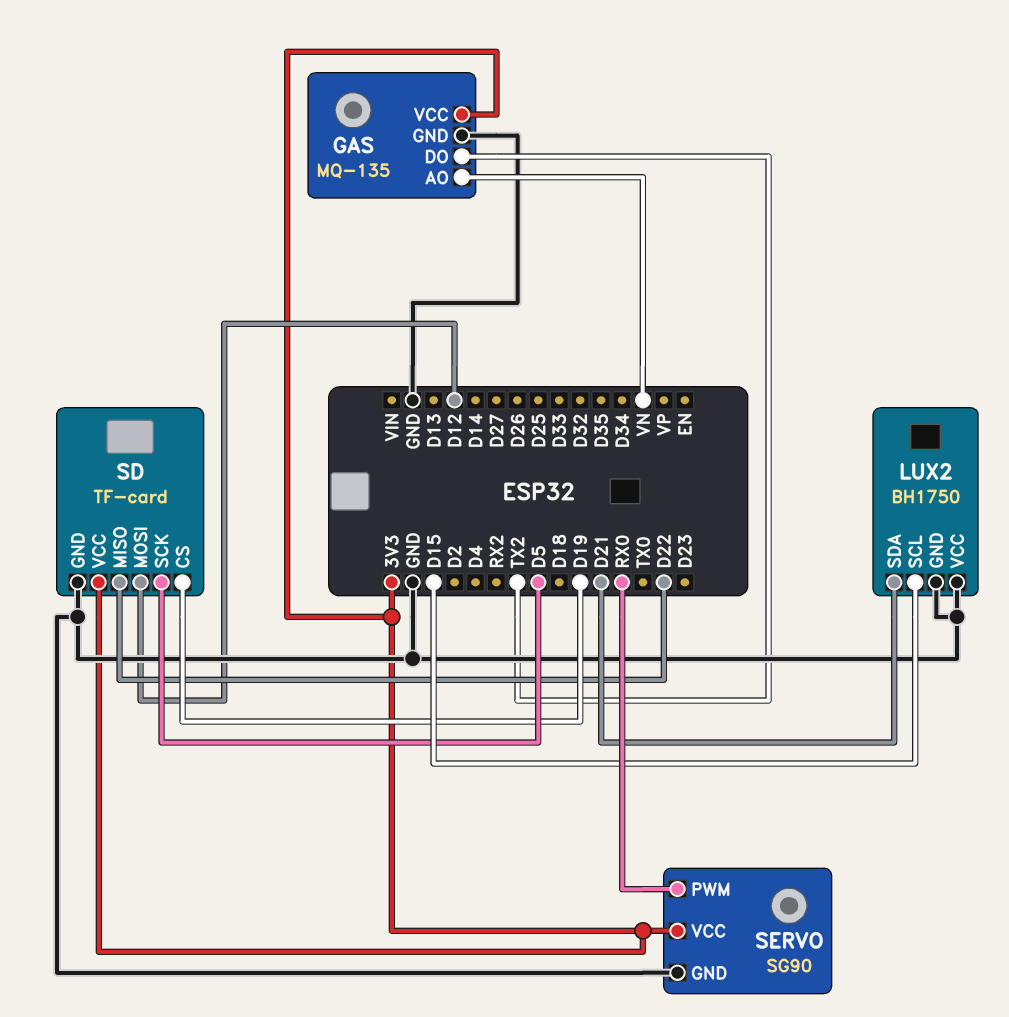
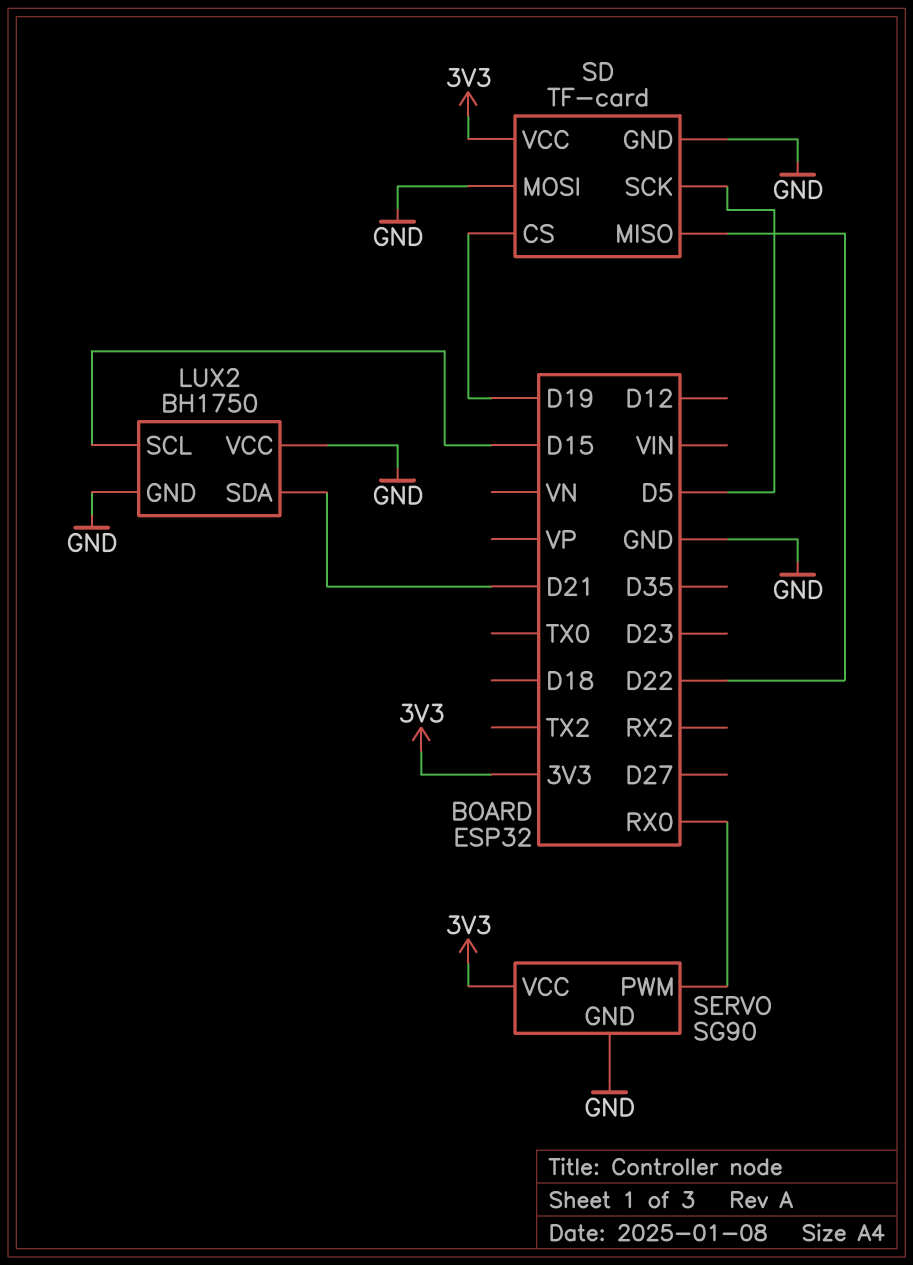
GAS: MQ-135 -> none
GAS pin AO: VN -> none
GAS pin DO: TX2 -> none
GAS pin GND: GND -> none
GAS pin VCC: 3V3 -> none
SD pin MOSI: D12 -> GND

